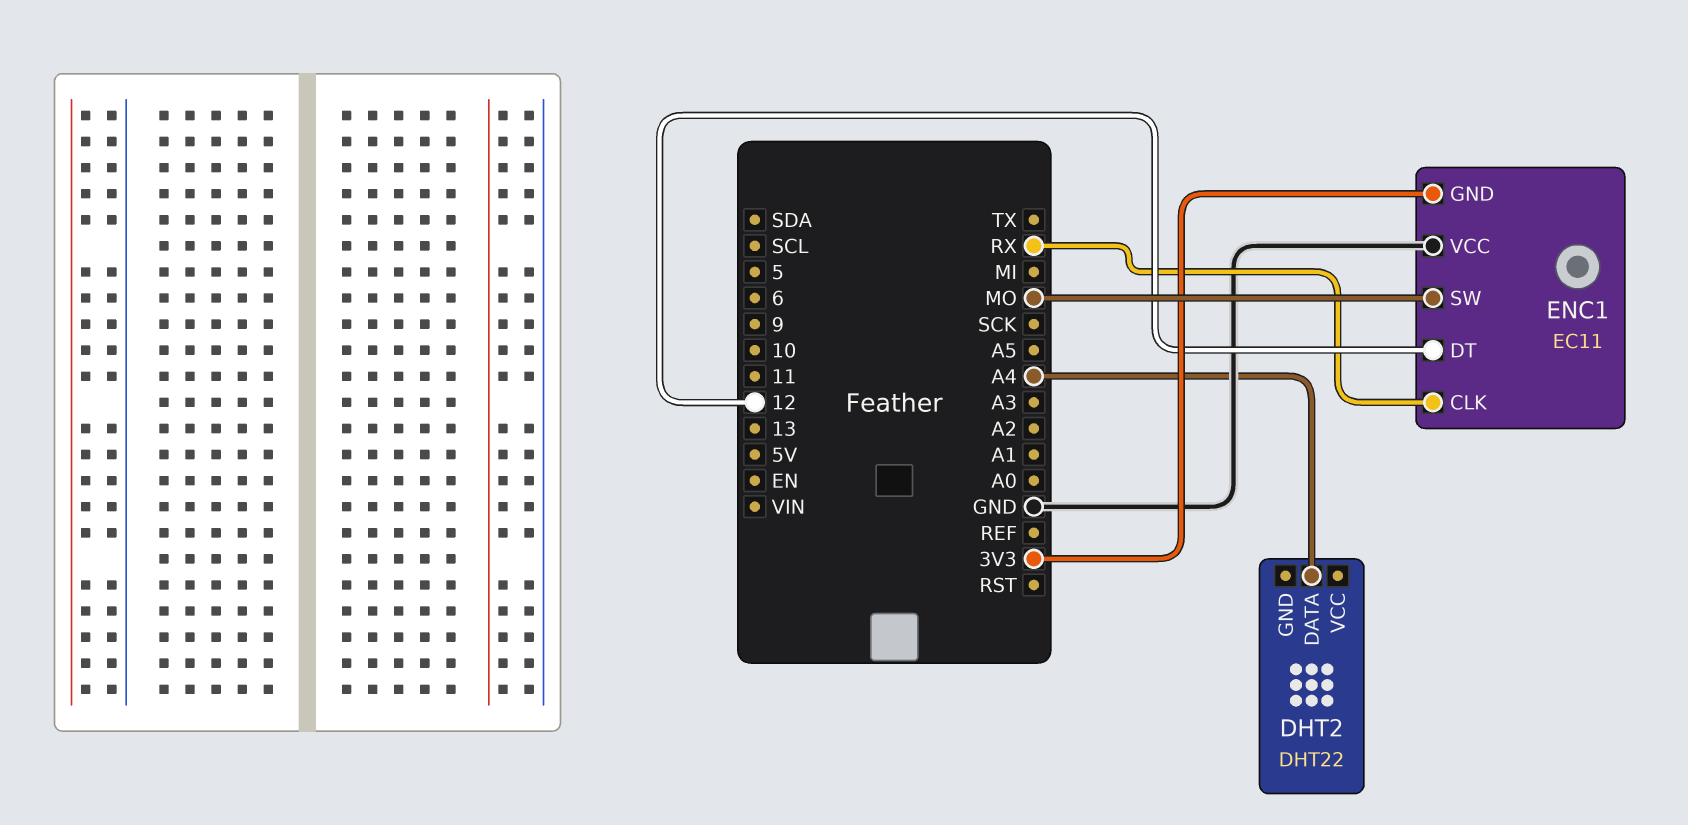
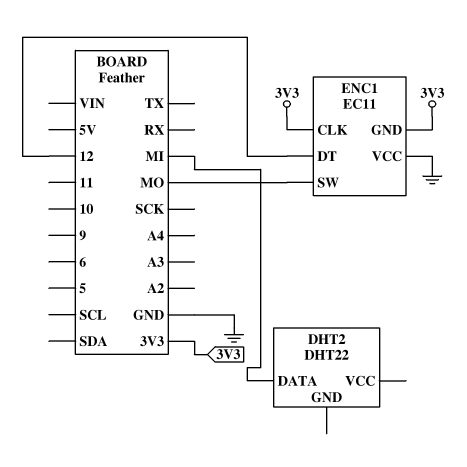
DHT2 pin DATA: A4 -> MI
ENC1 pin CLK: RX -> 3V3

